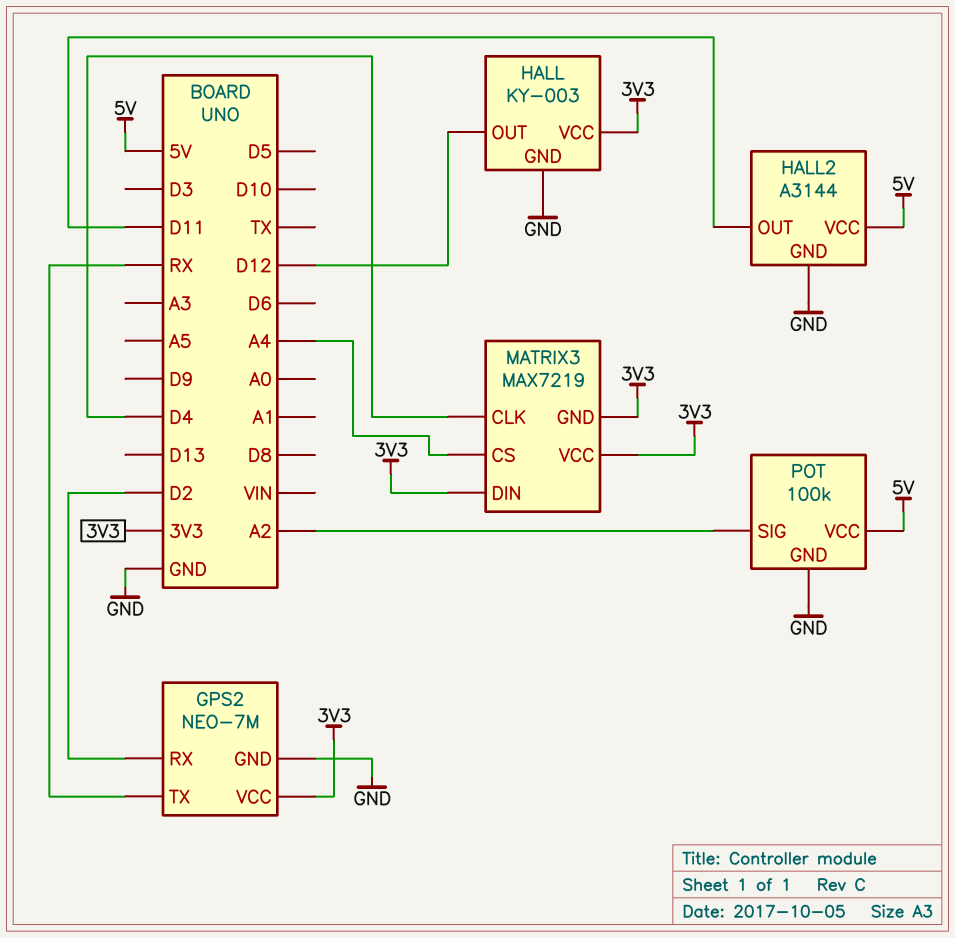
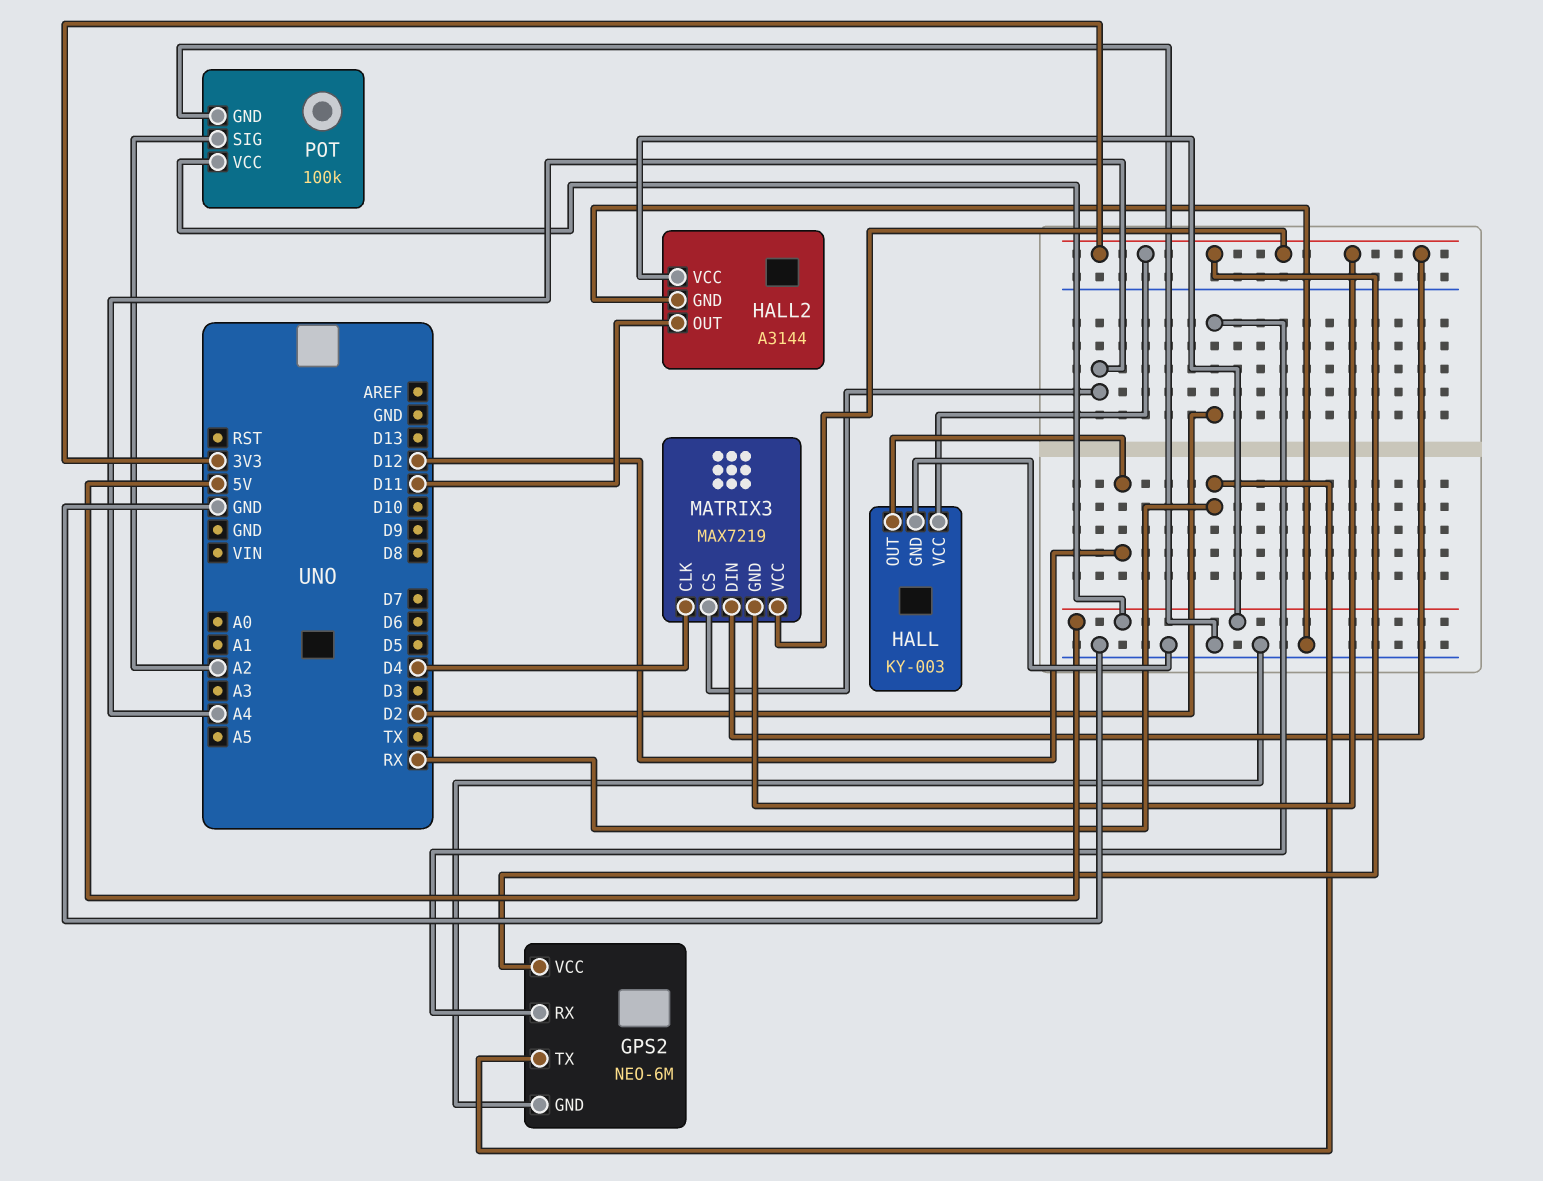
GPS2: NEO-7M -> NEO-6M

